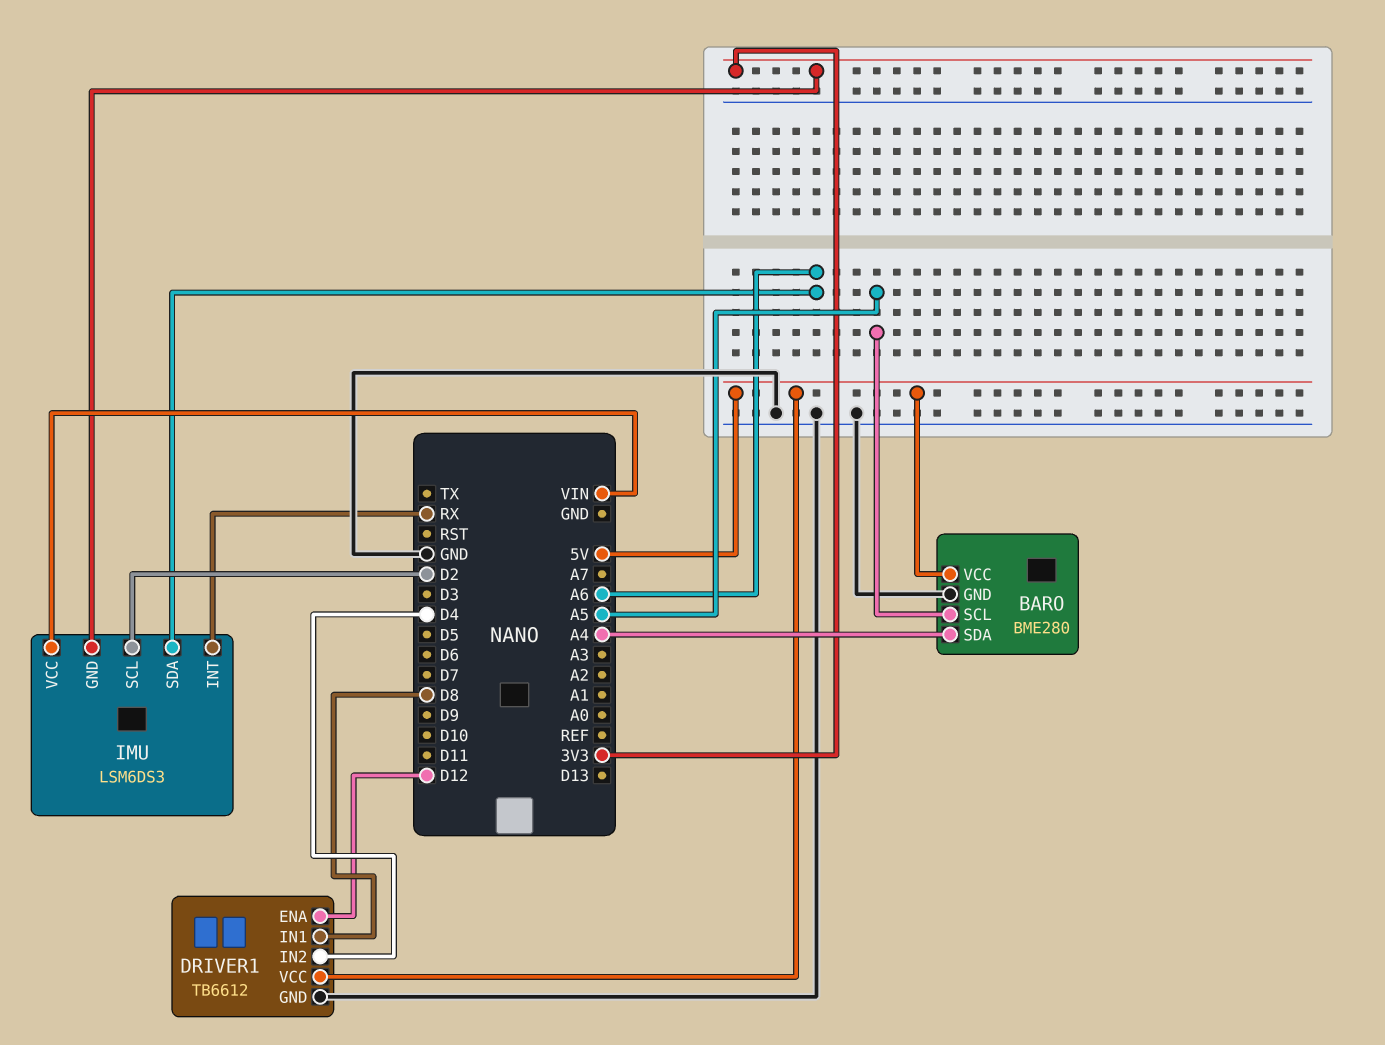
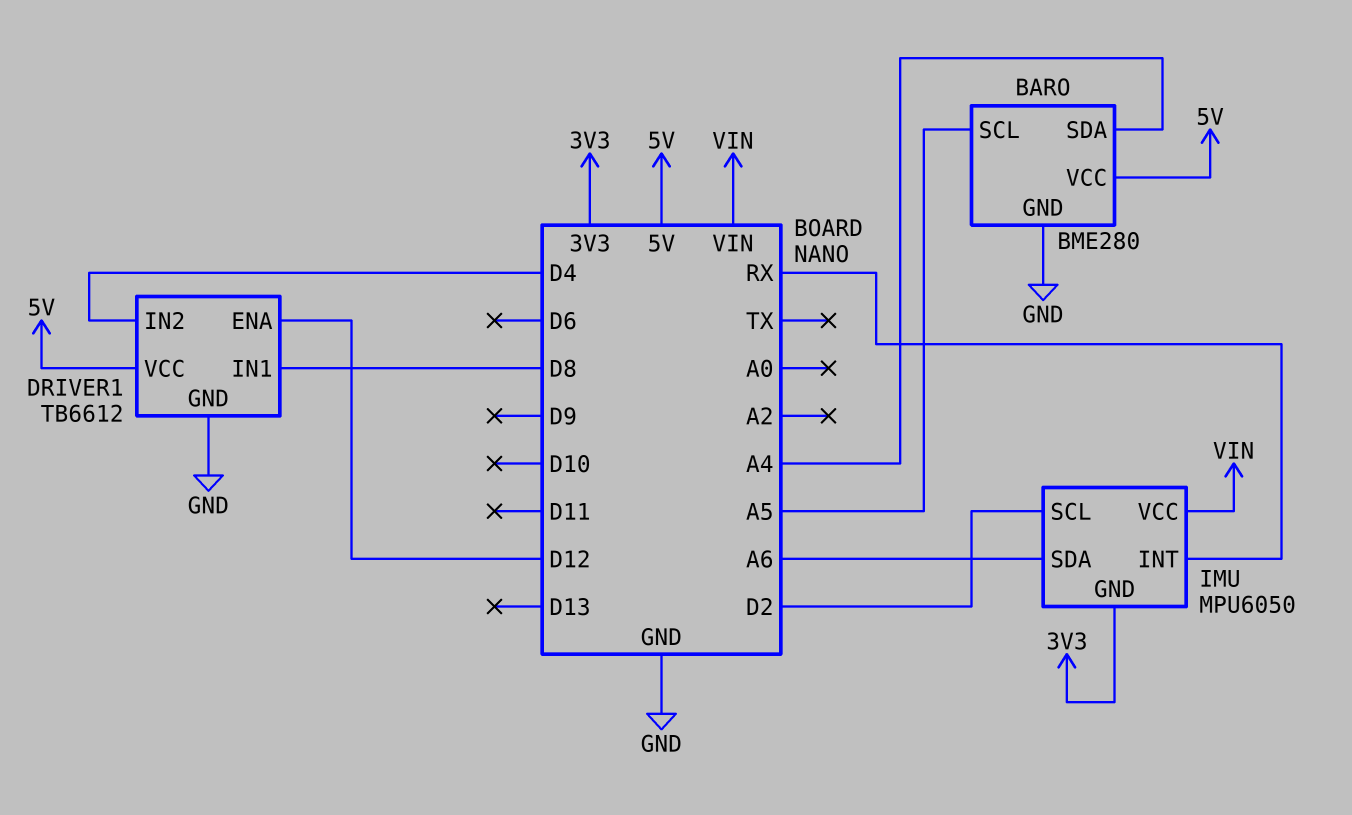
IMU: LSM6DS3 -> MPU6050

